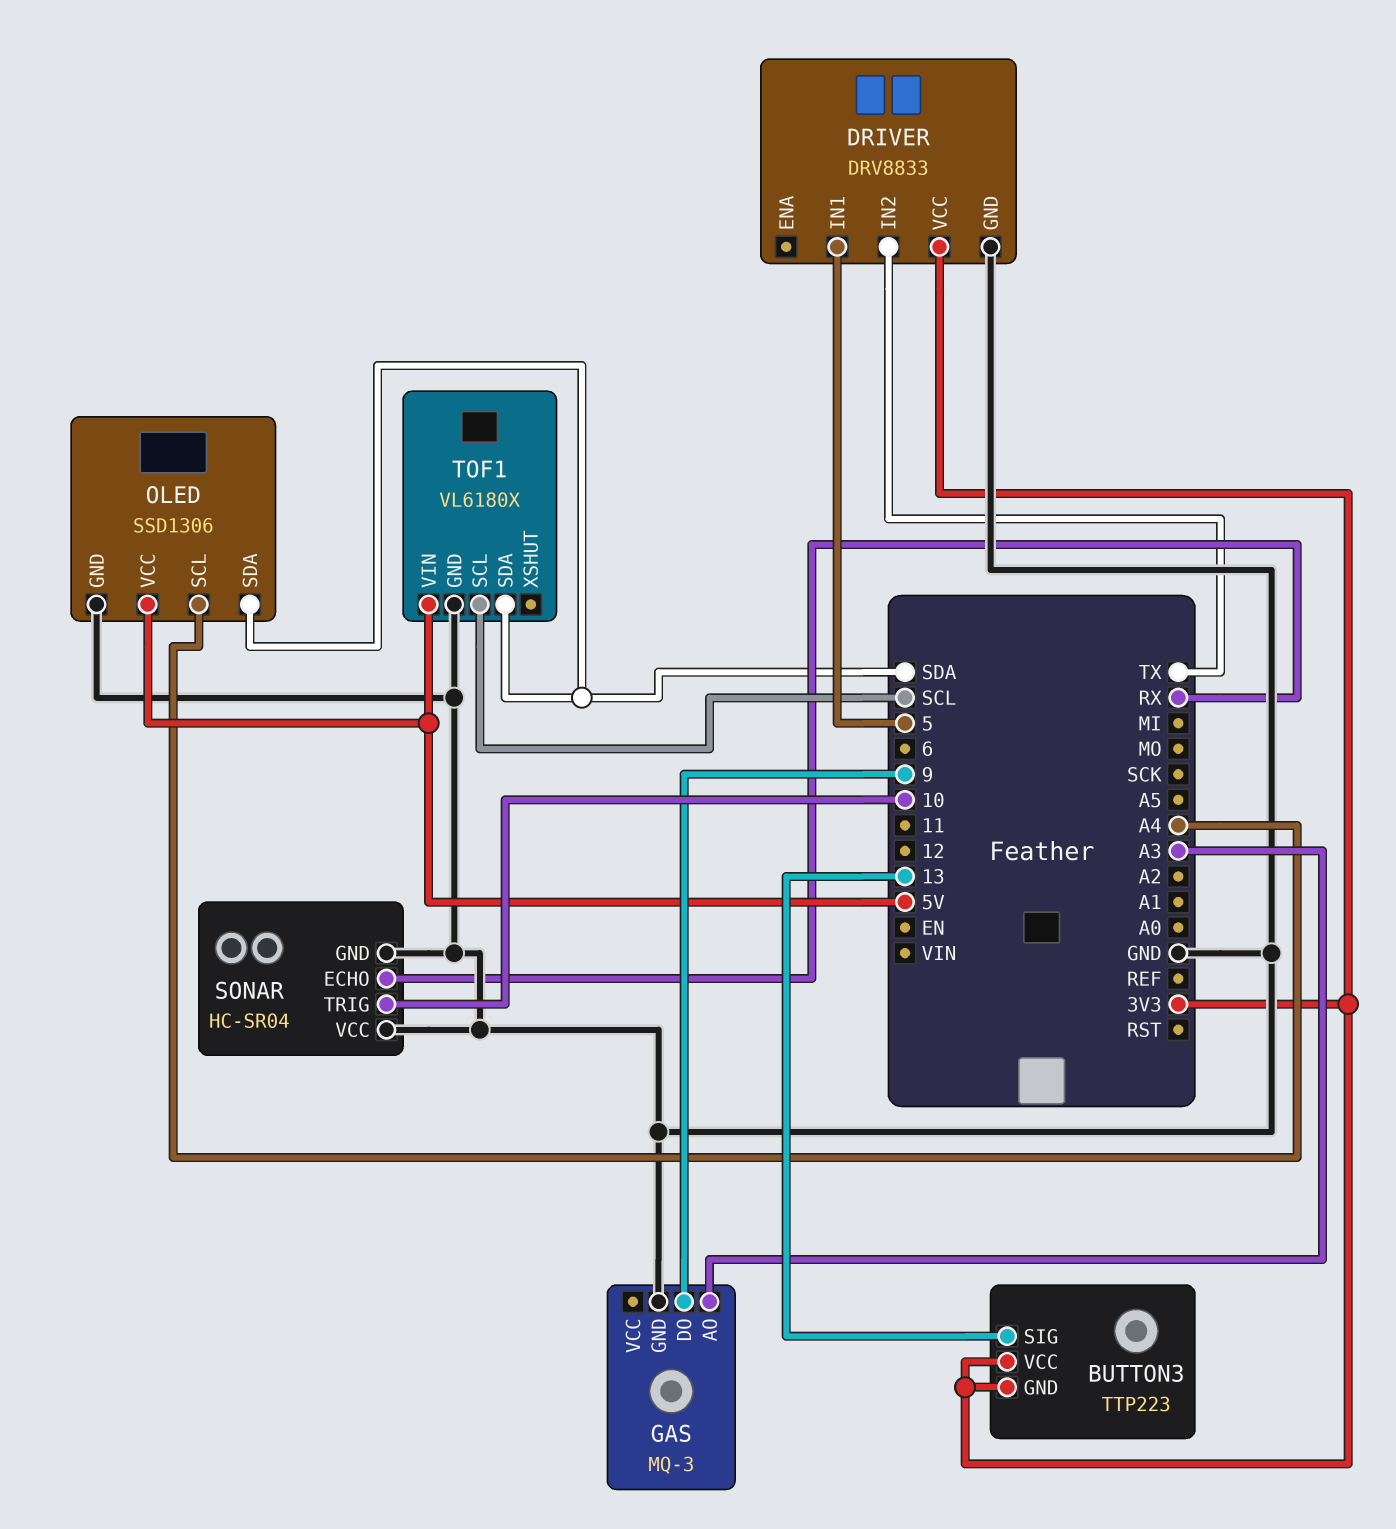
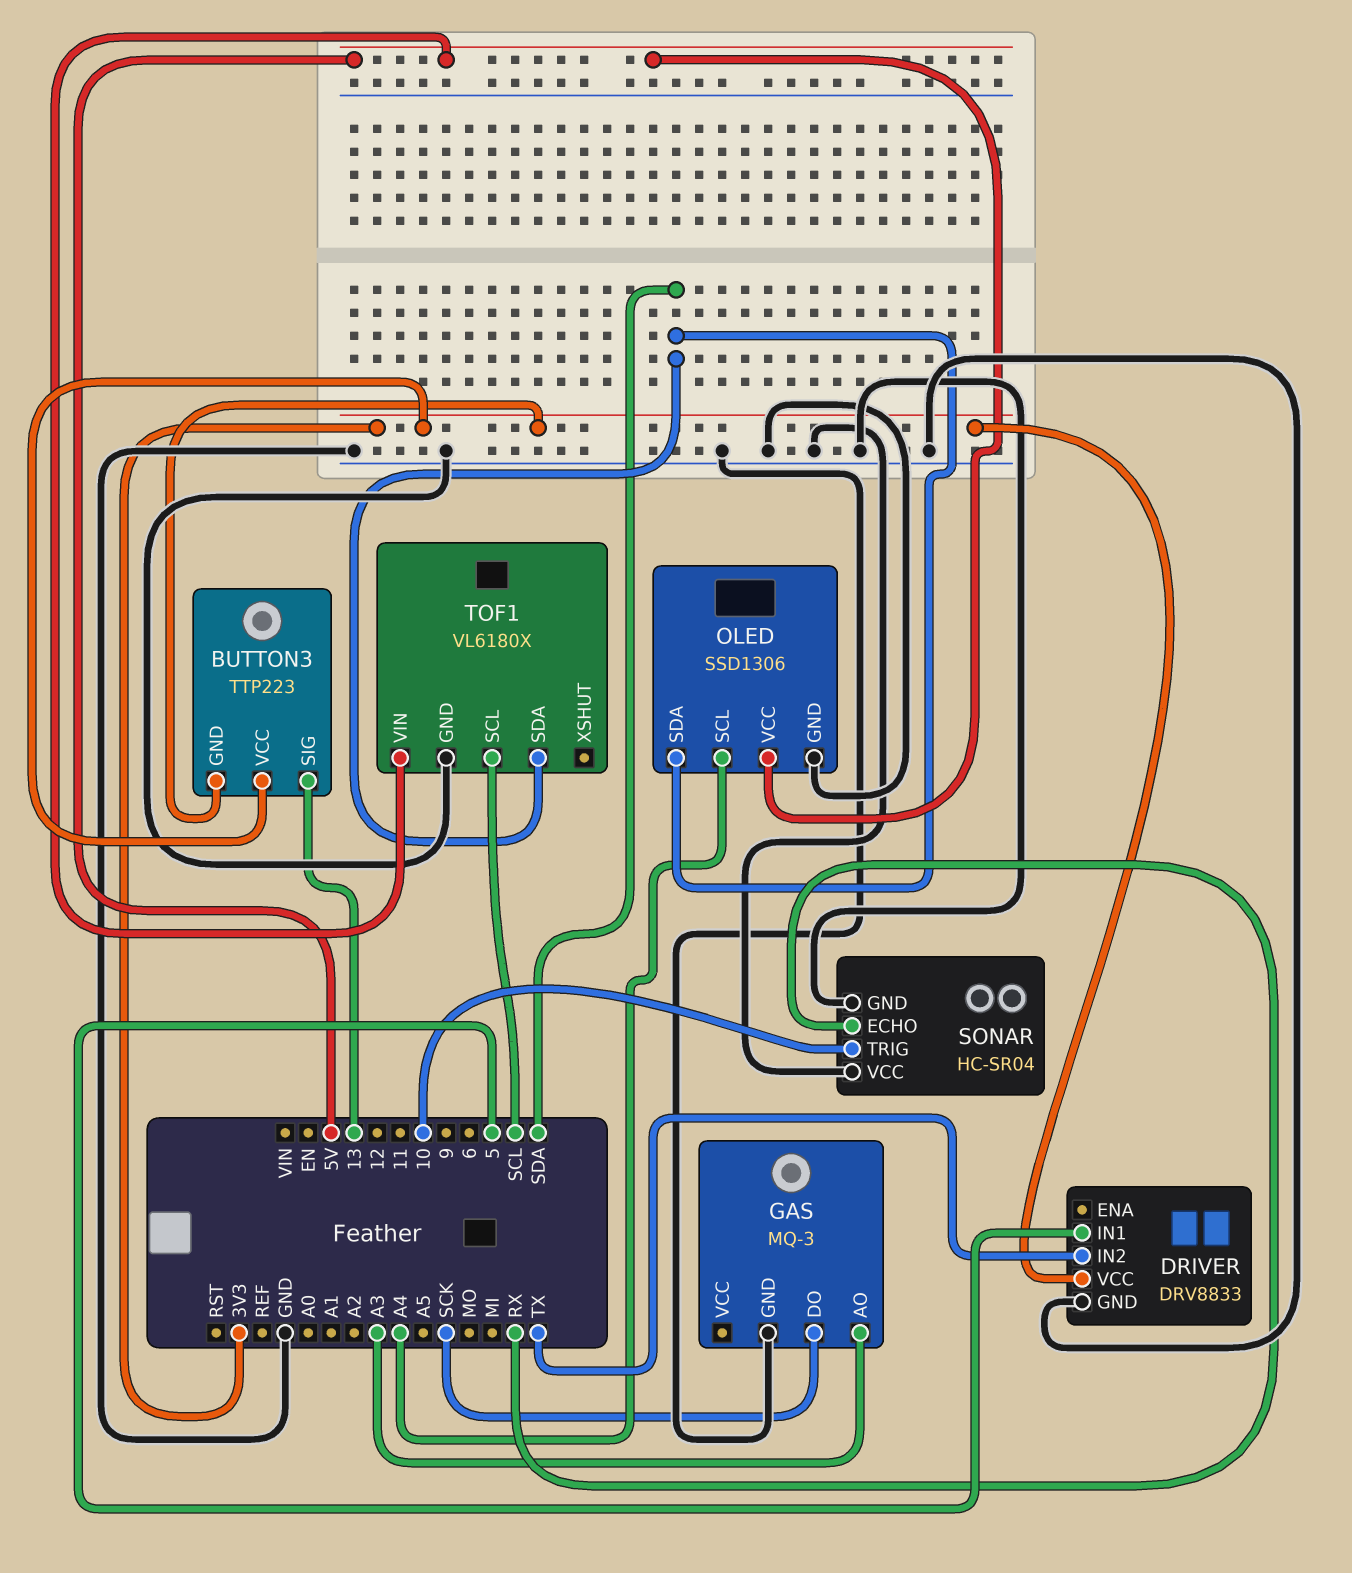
GAS pin DO: 9 -> SCK

